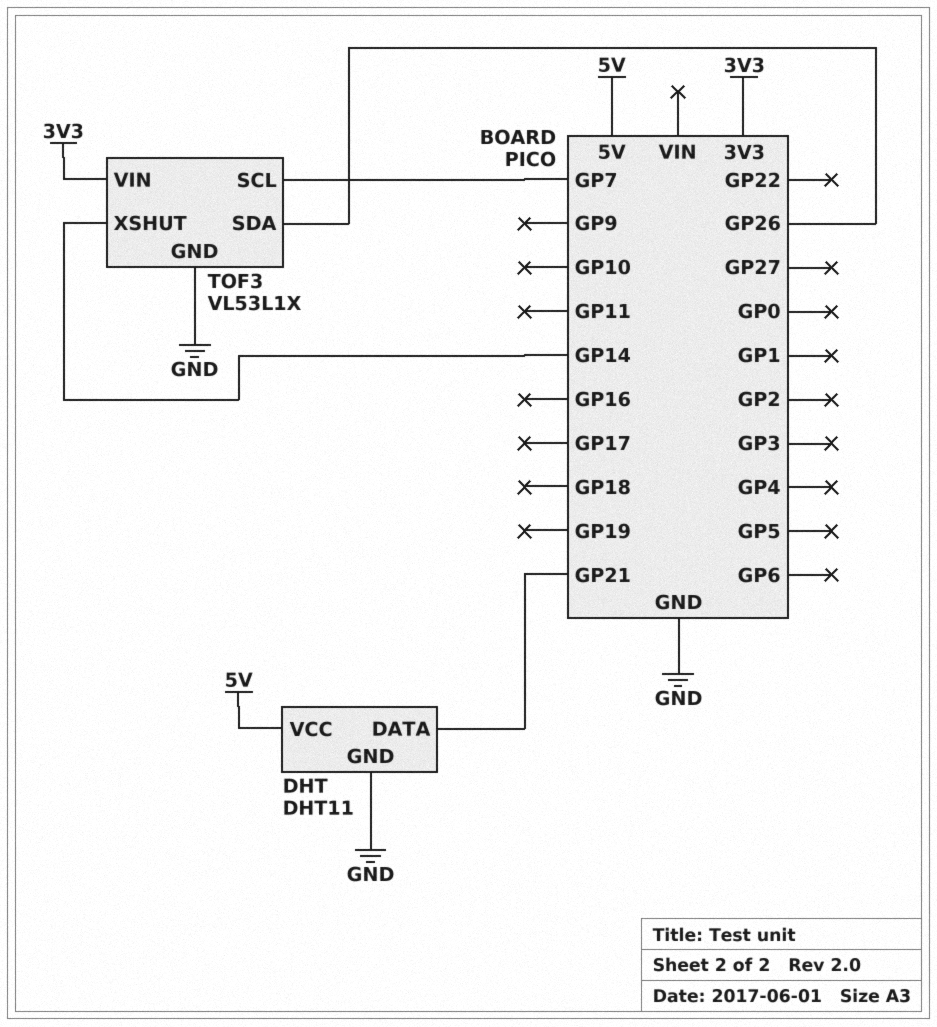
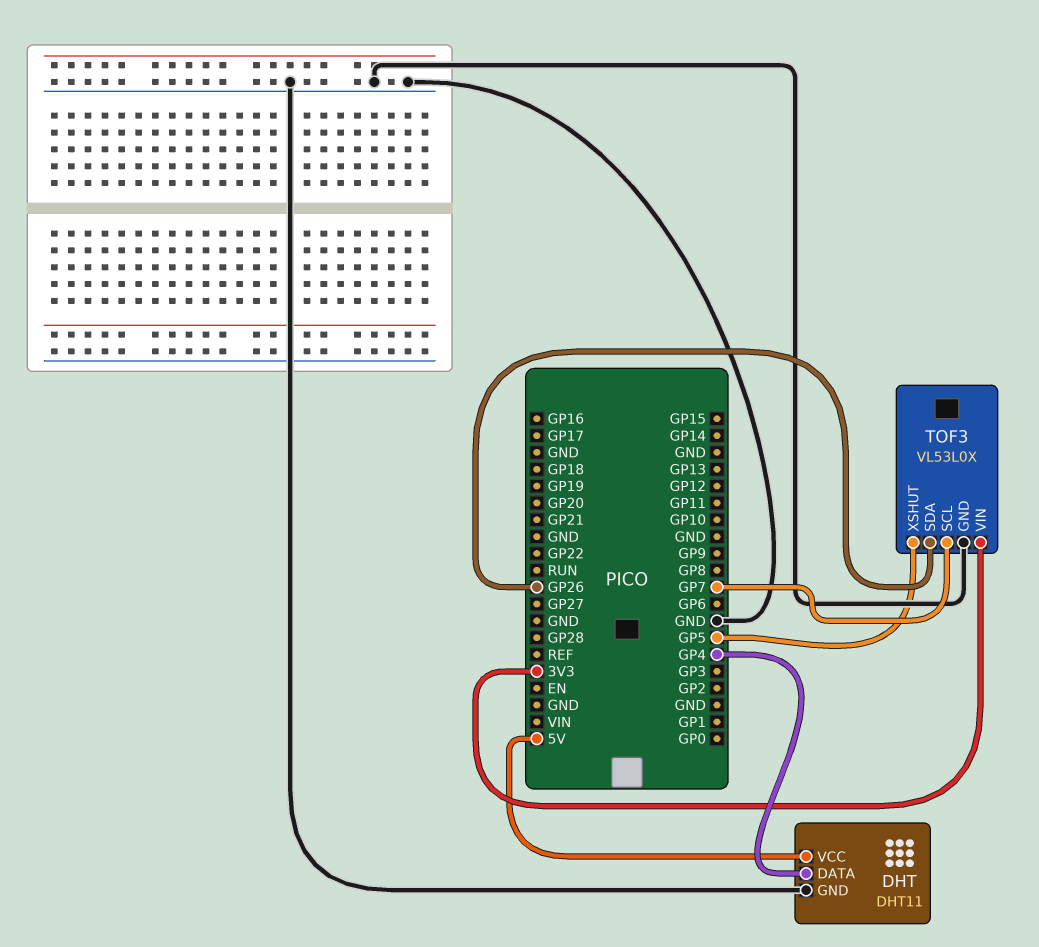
DHT pin DATA: GP21 -> GP4
TOF3: VL53L1X -> VL53L0X
TOF3 pin XSHUT: GP14 -> GP5

